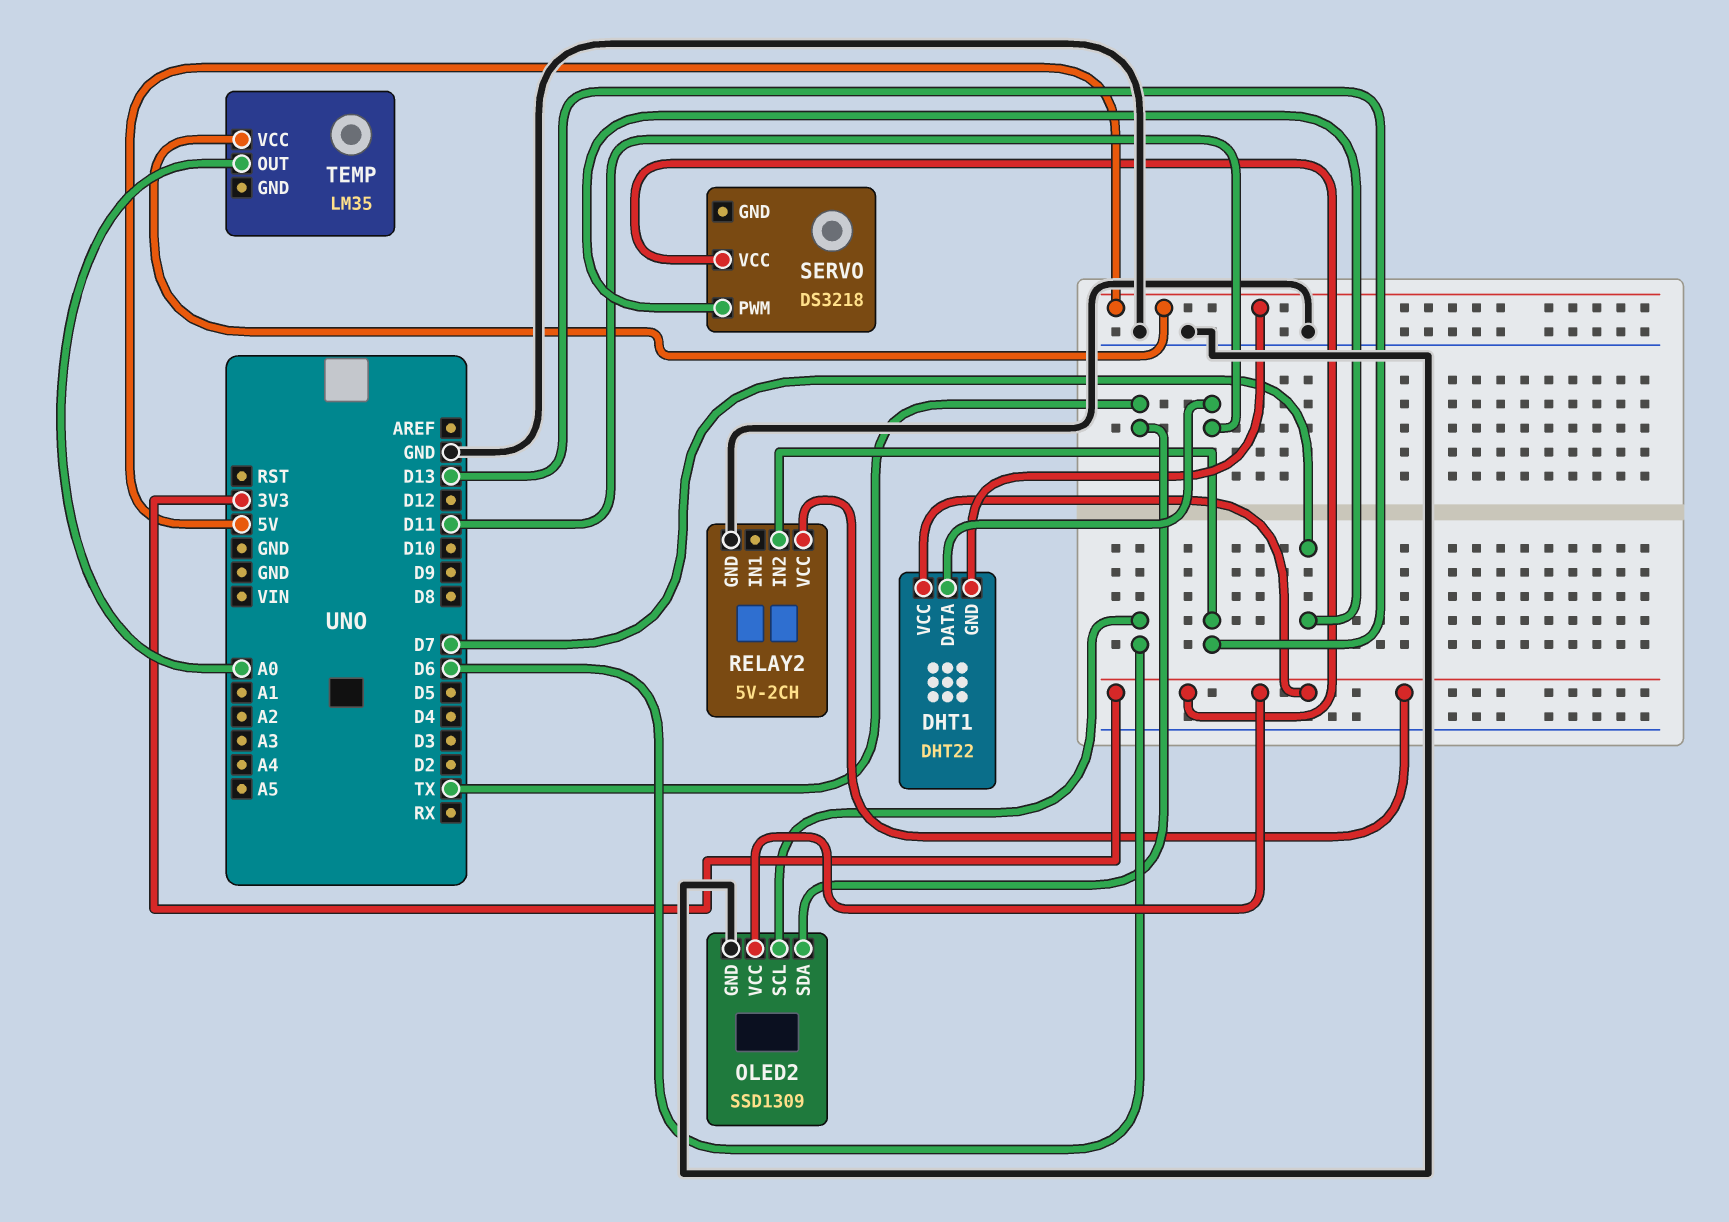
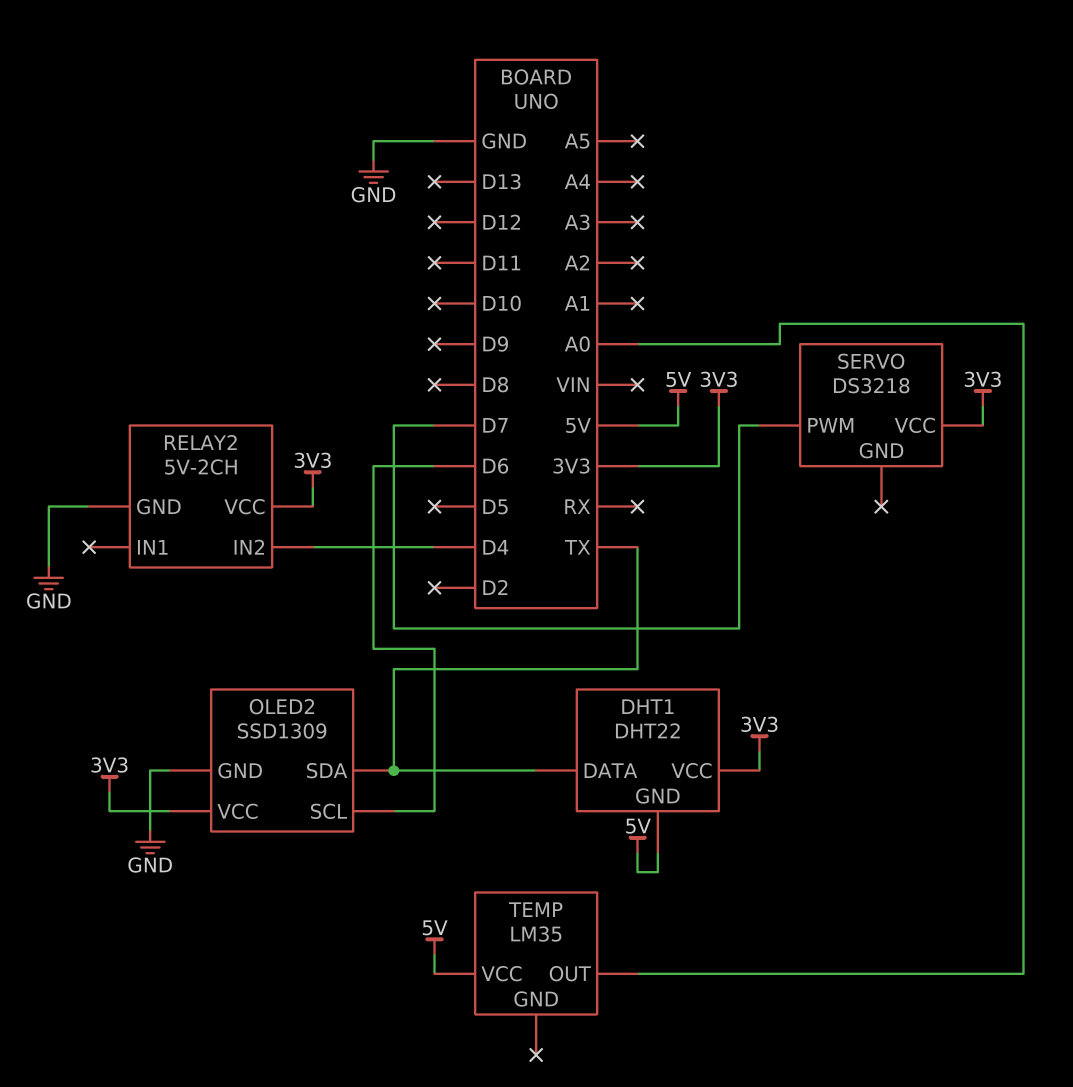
DHT1 pin DATA: D11 -> TX
RELAY2 pin IN2: D13 -> D4

